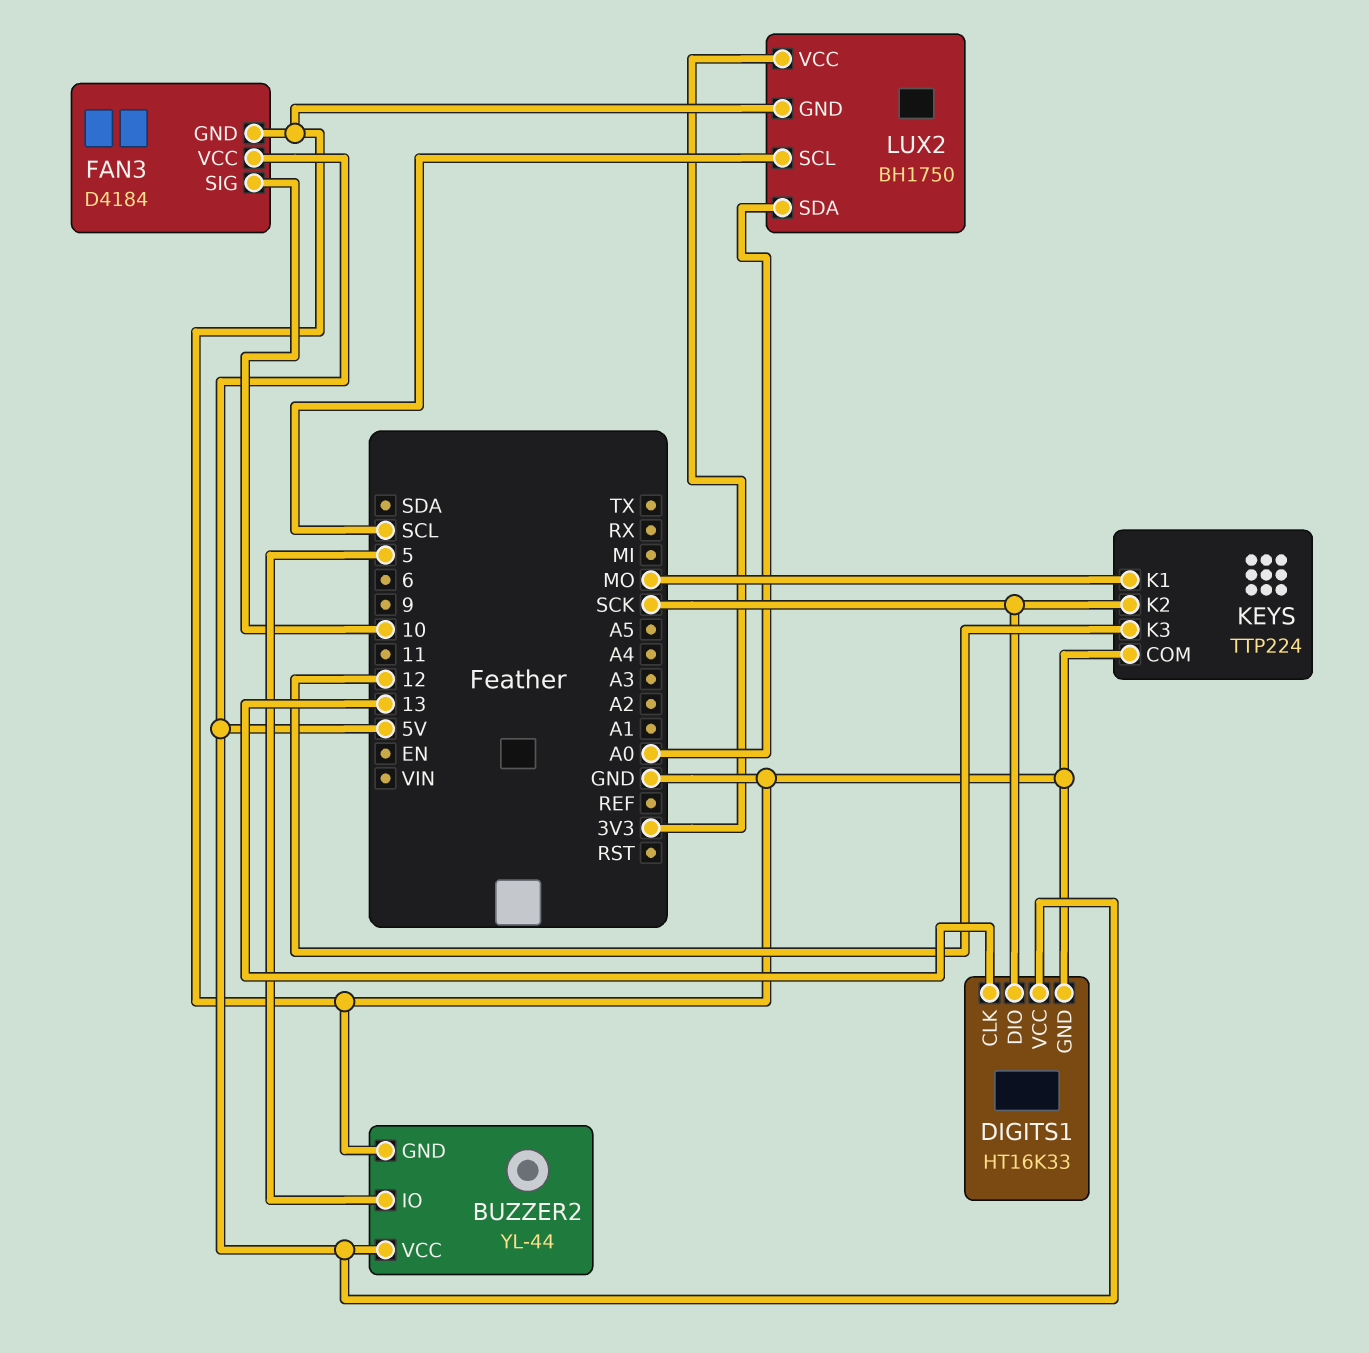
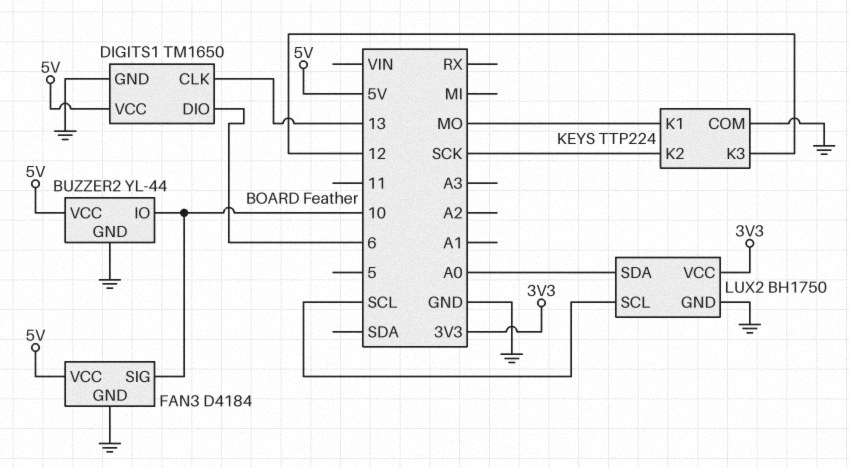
BUZZER2 pin IO: 5 -> 10
DIGITS1: HT16K33 -> TM1650
DIGITS1 pin DIO: SCK -> 6

